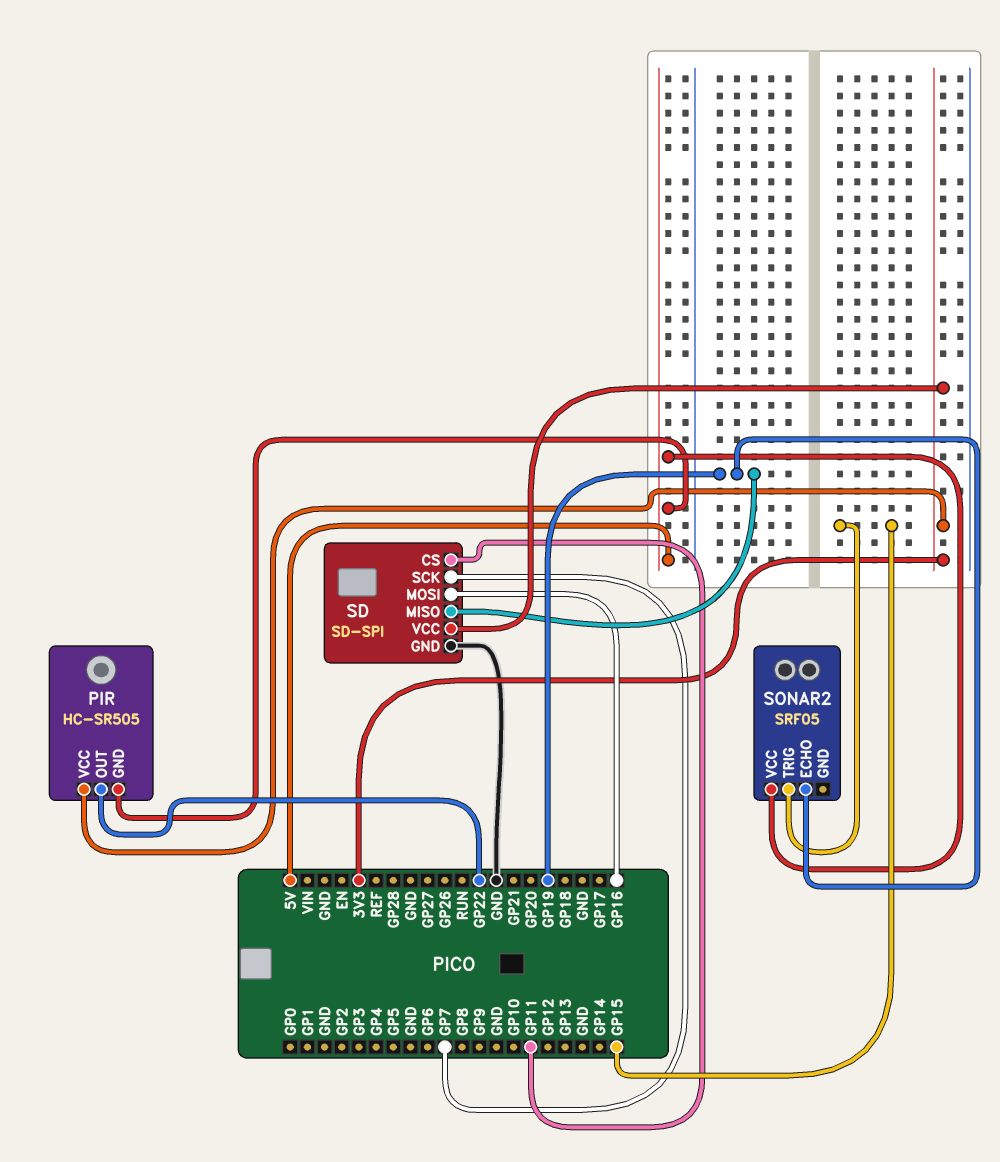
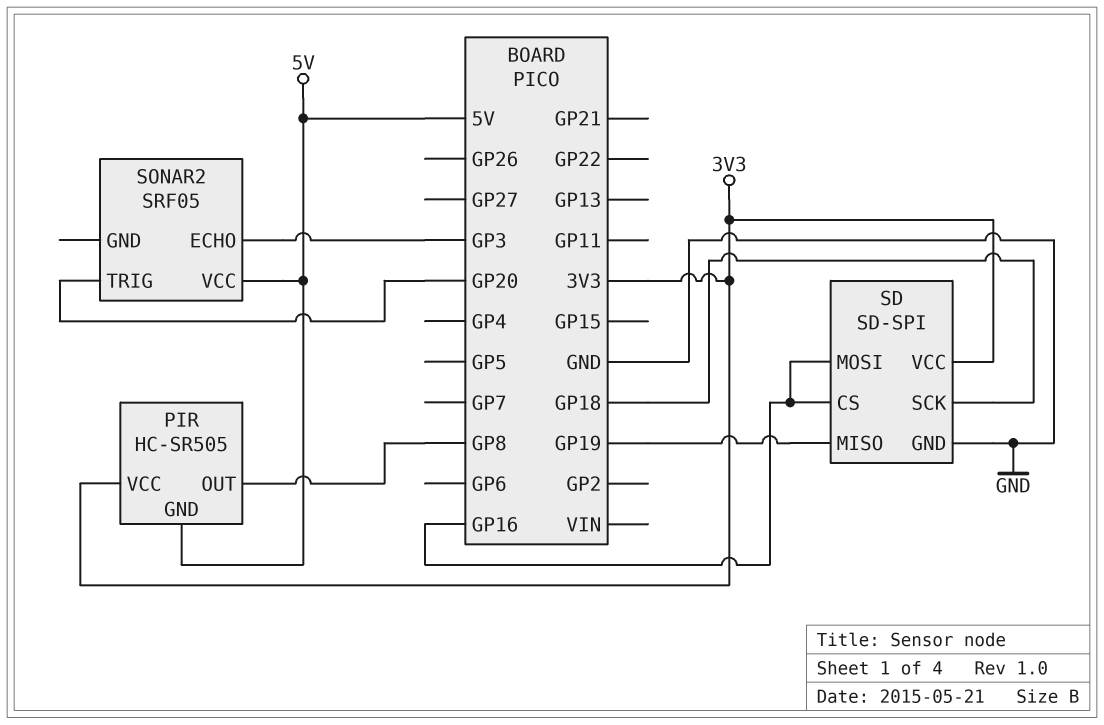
PIR pin OUT: GP22 -> GP8
SD pin CS: GP11 -> GP16
SD pin SCK: GP7 -> GP18
SONAR2 pin ECHO: GP19 -> GP3
SONAR2 pin TRIG: GP15 -> GP20

